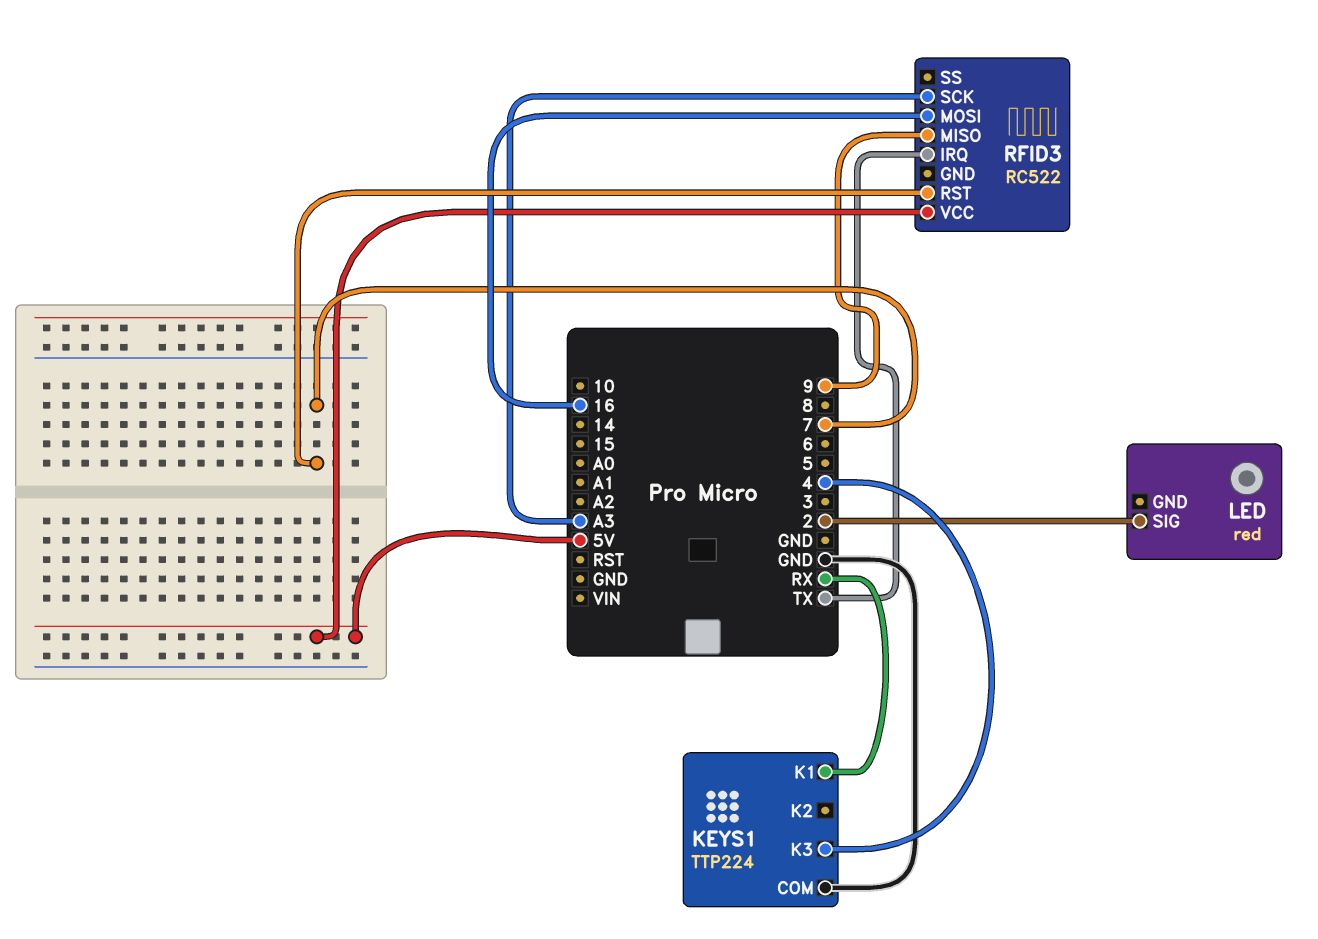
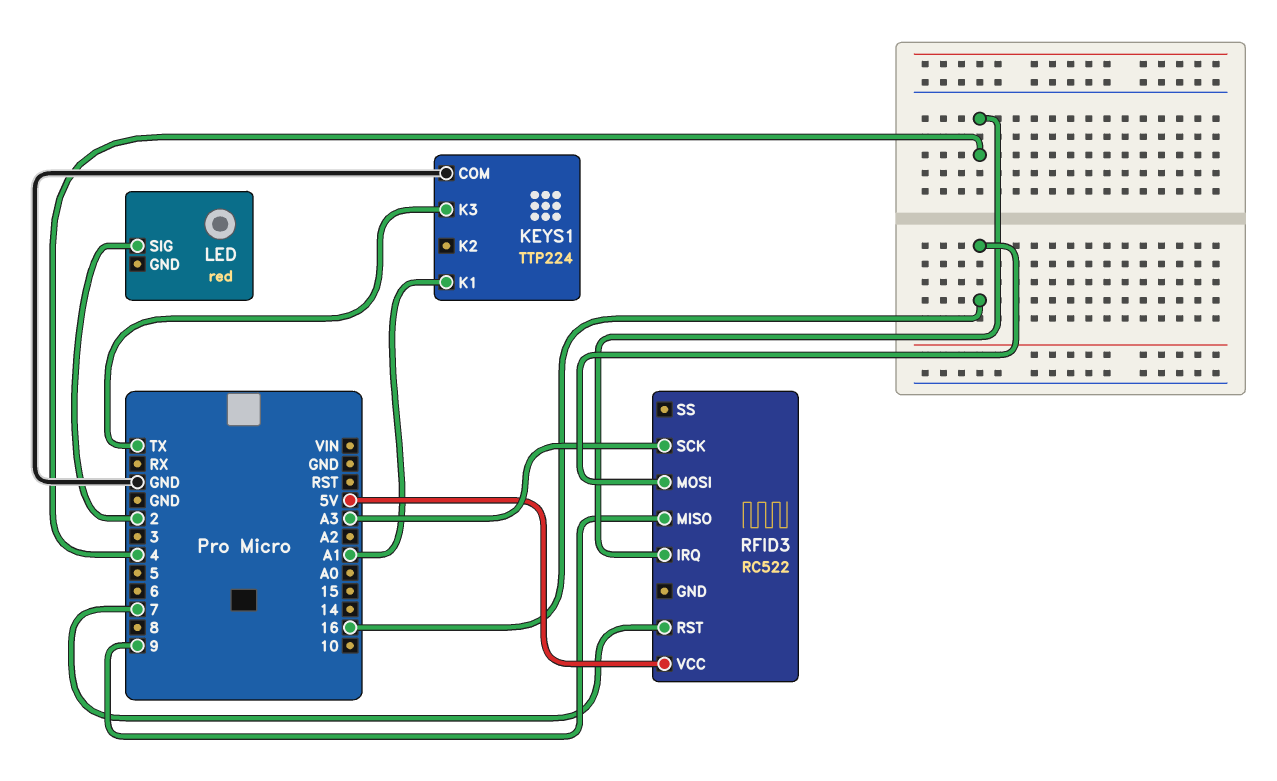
KEYS1 pin K1: RX -> A1
KEYS1 pin K3: 4 -> TX
RFID3 pin IRQ: TX -> 4

